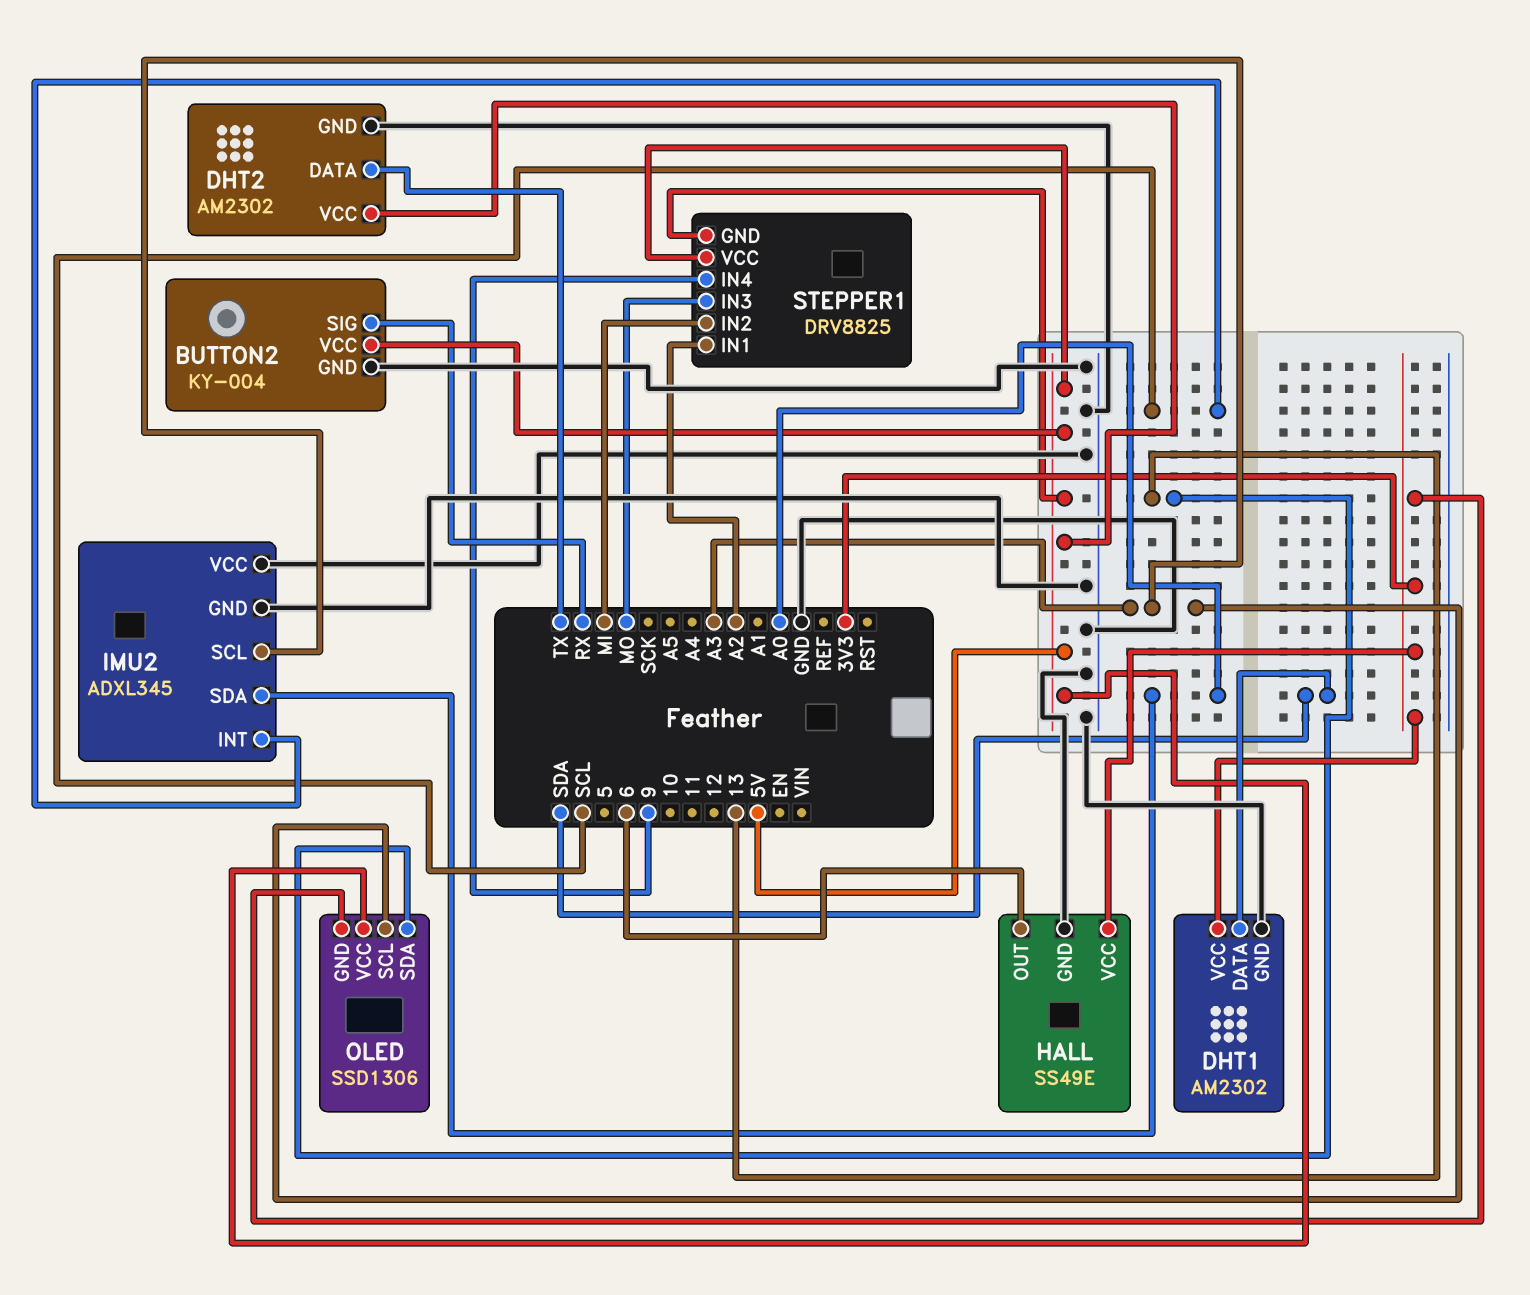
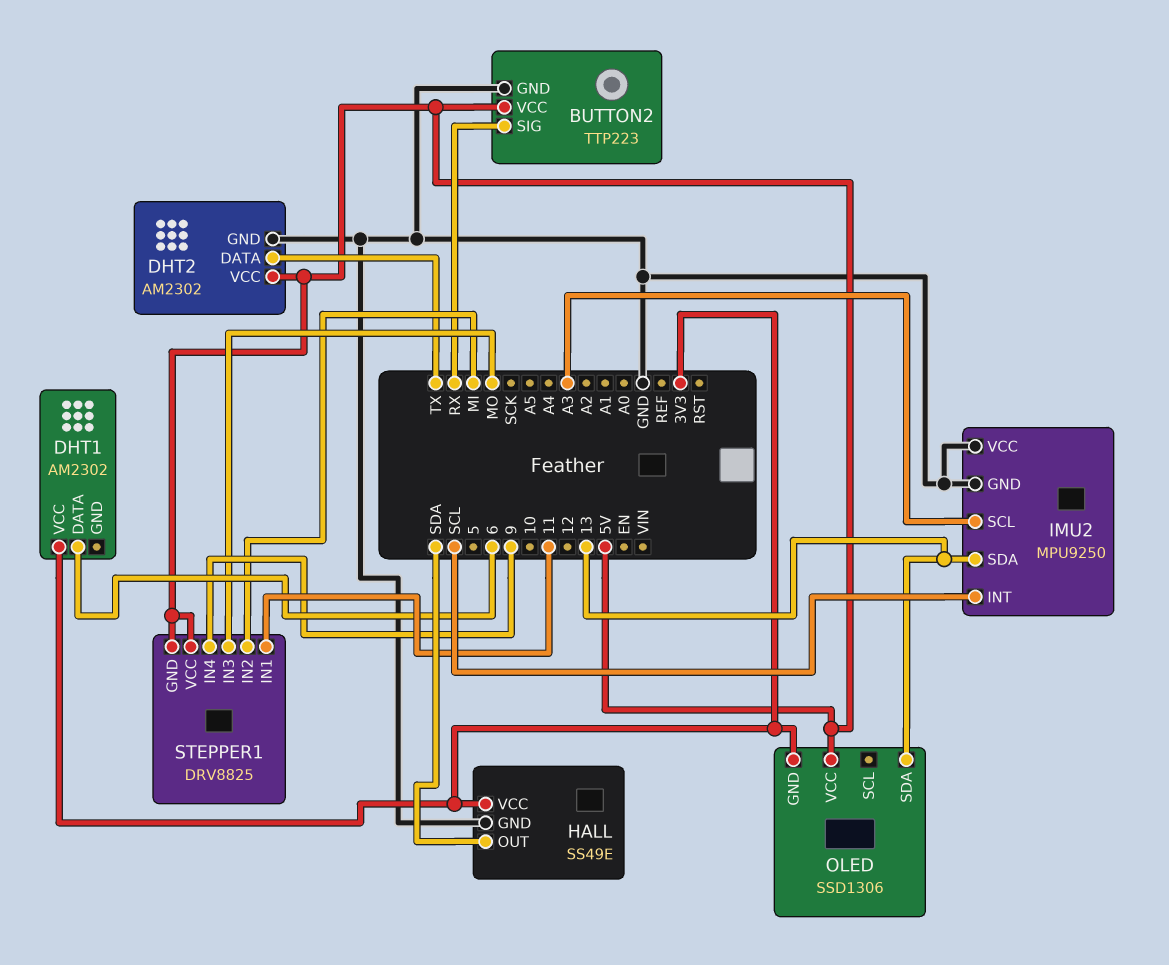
BUTTON2: KY-004 -> TTP223
DHT1 pin DATA: SDA -> 6
DHT1 pin GND: GND -> none
HALL pin OUT: 6 -> SDA
IMU2: ADXL345 -> MPU9250
IMU2 pin SDA: A0 -> 13
OLED pin SCL: A3 -> none
STEPPER1 pin IN1: A2 -> 11

